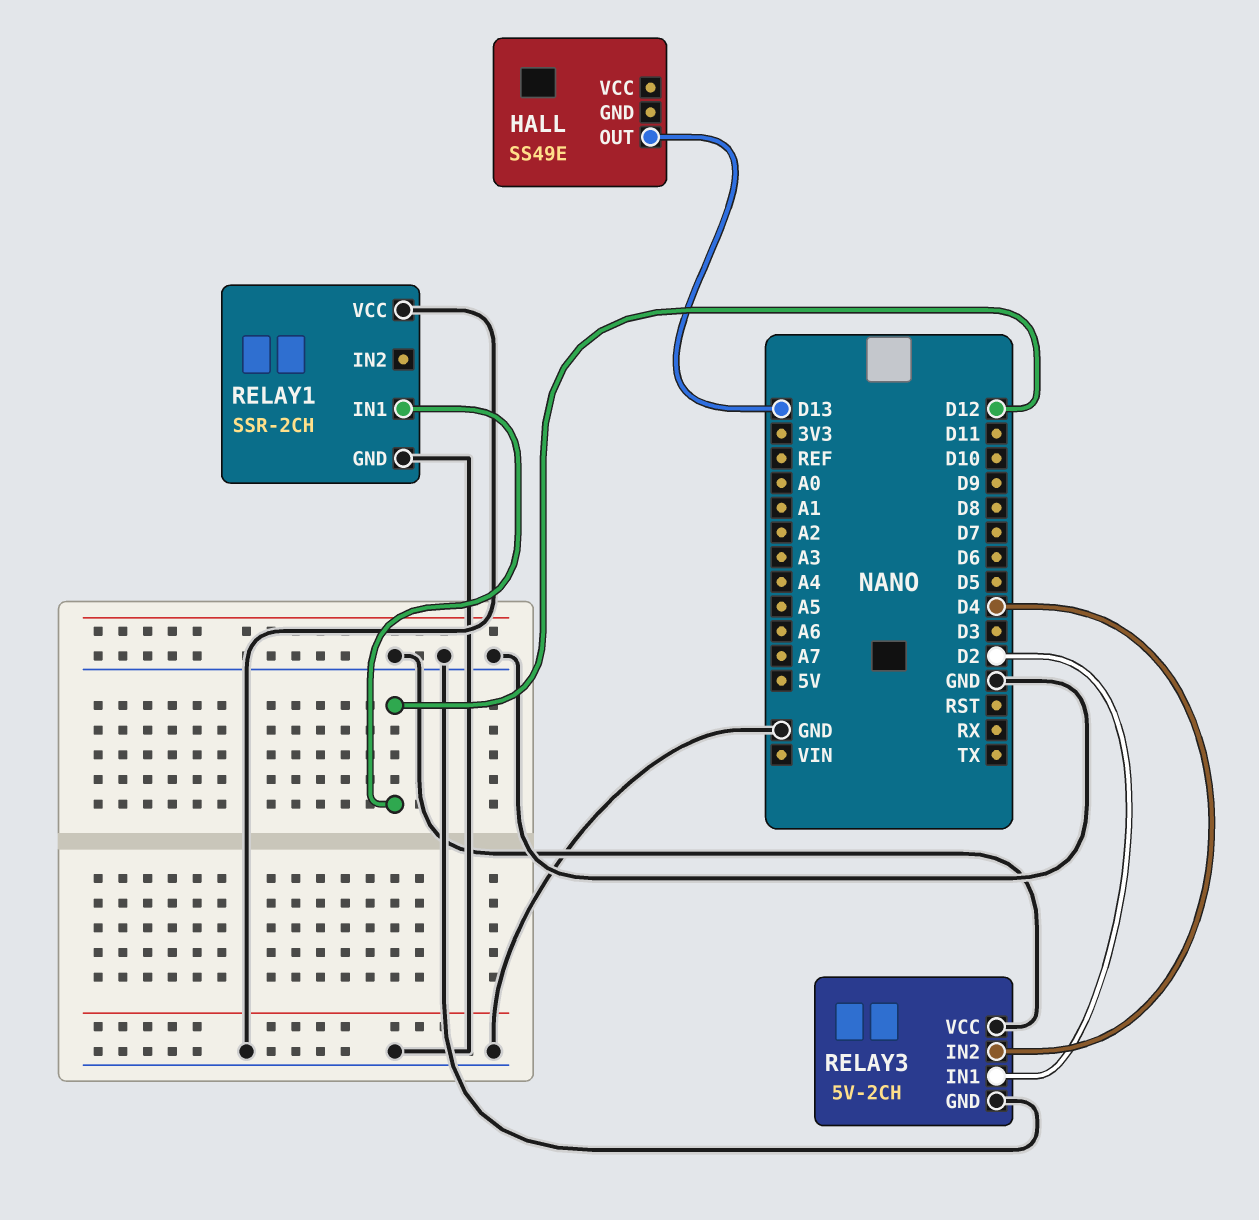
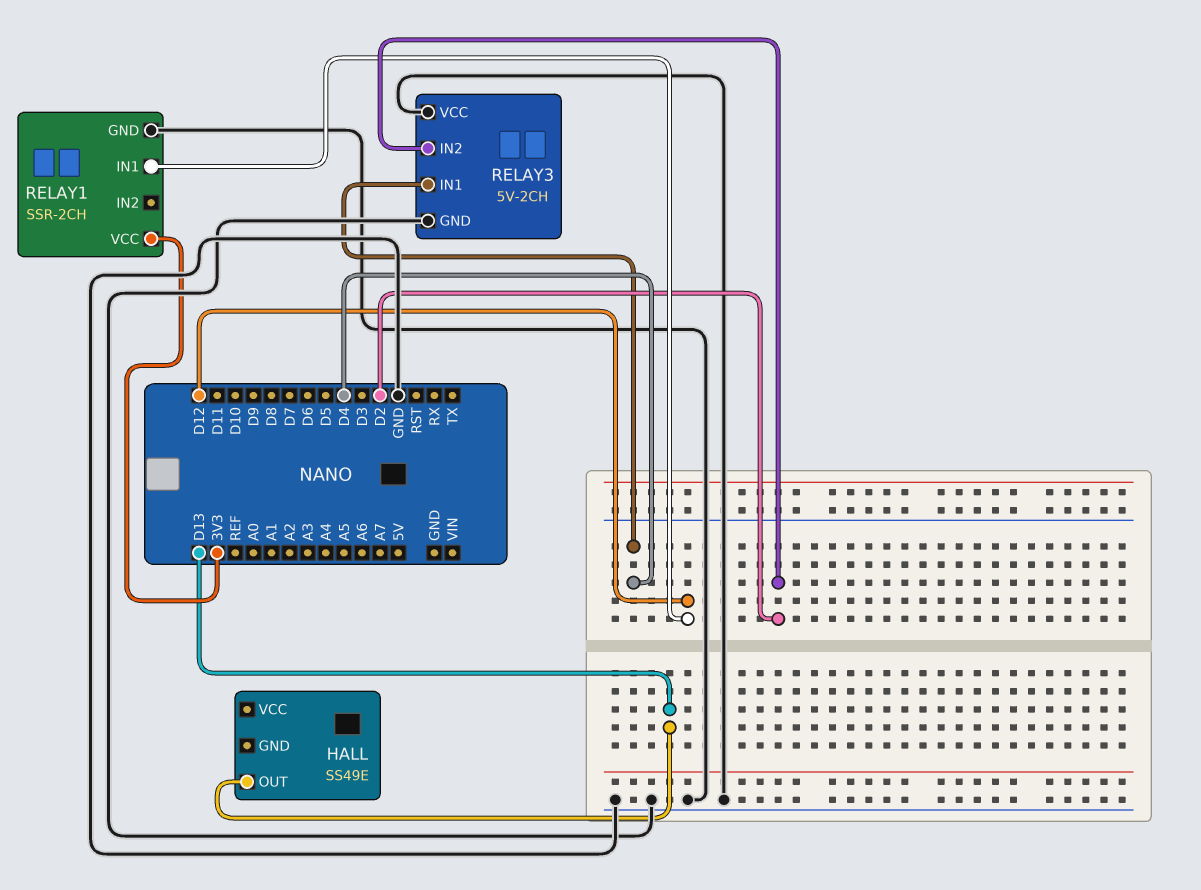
RELAY1 pin VCC: GND -> 3V3
RELAY3 pin IN1: D2 -> D4
RELAY3 pin IN2: D4 -> D2

